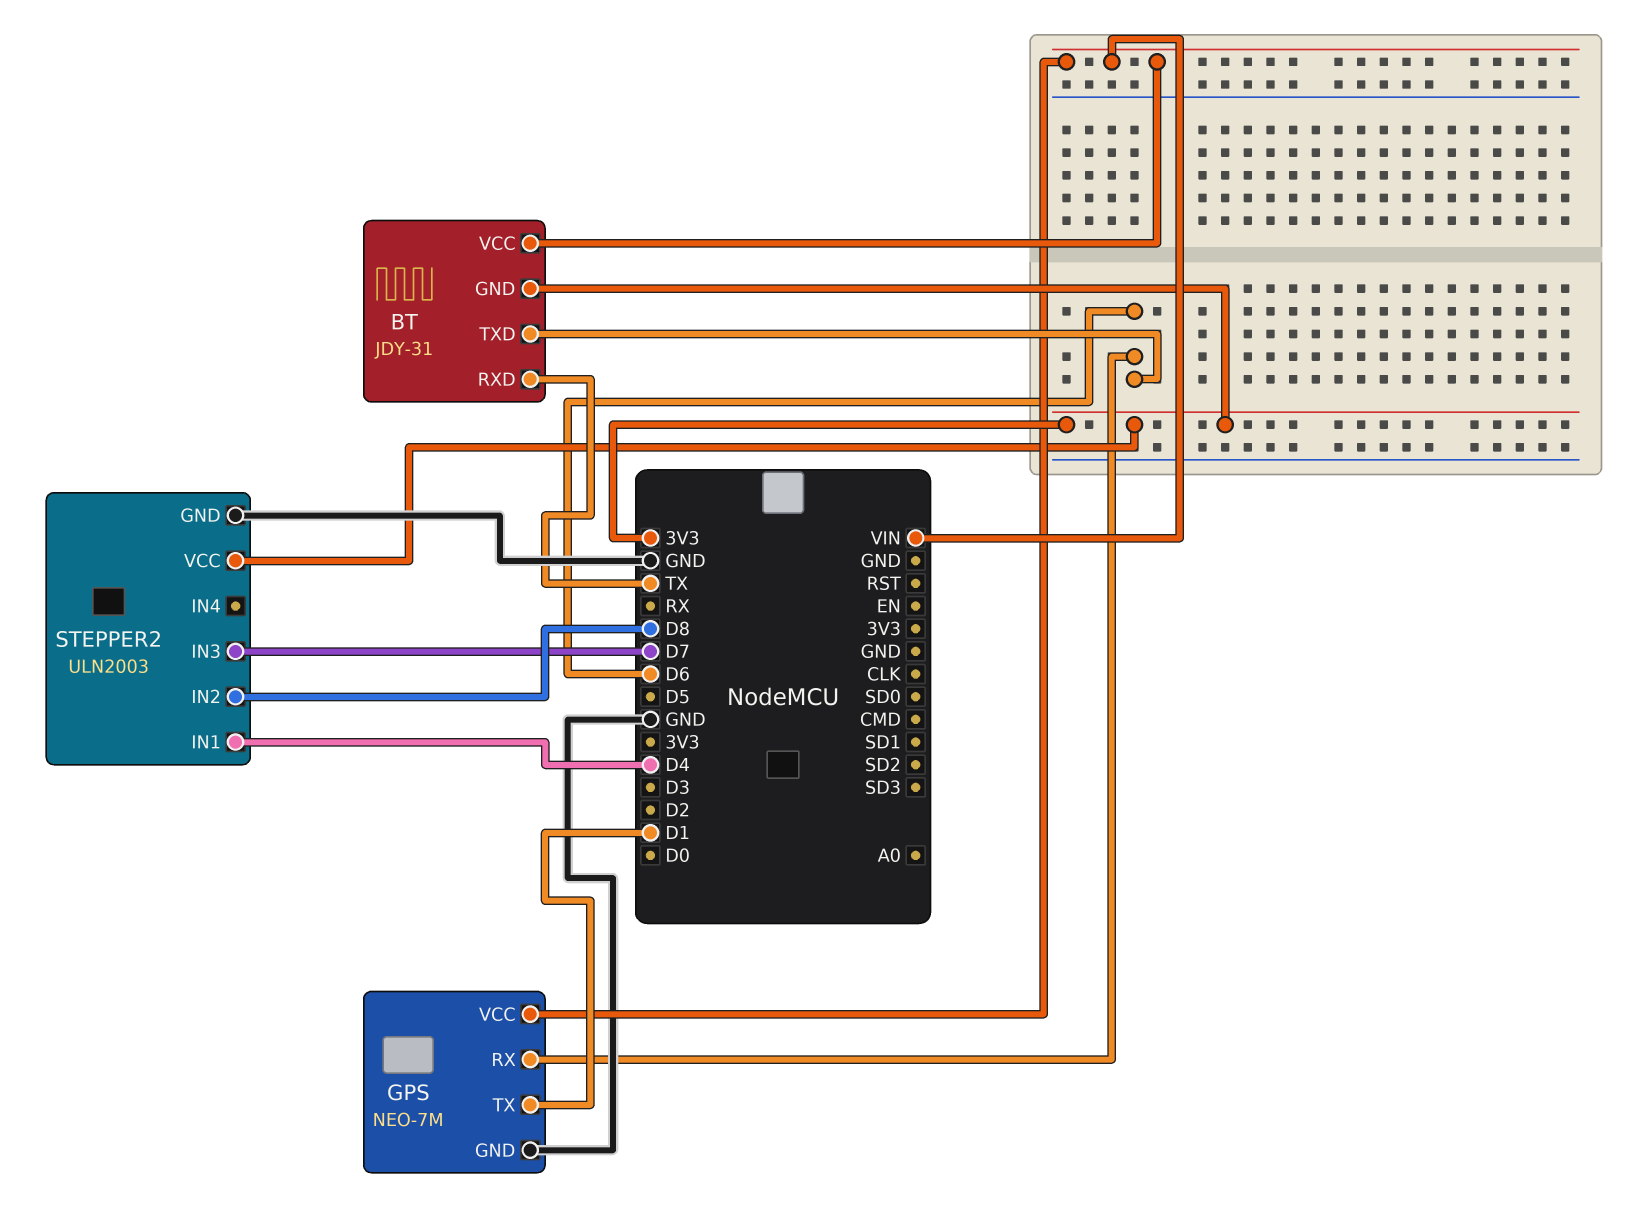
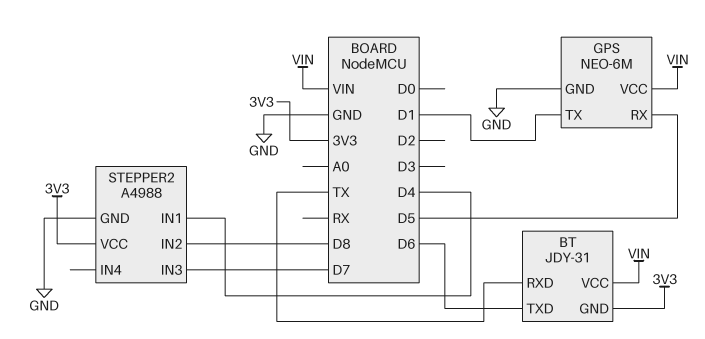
GPS: NEO-7M -> NEO-6M
GPS pin RX: D6 -> D5
STEPPER2: ULN2003 -> A4988

